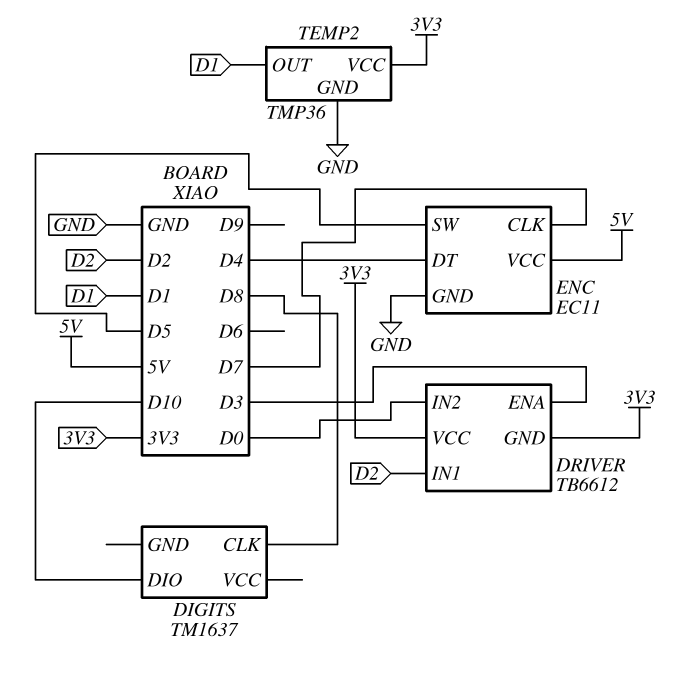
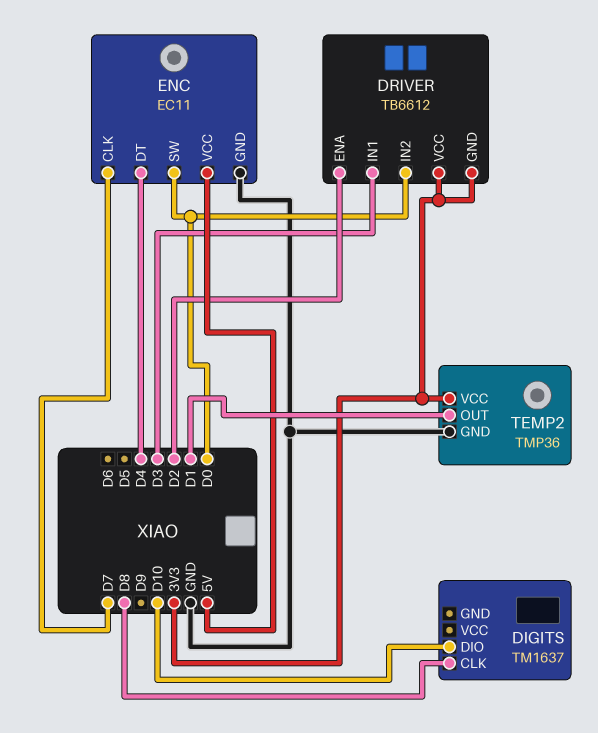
DRIVER pin ENA: D3 -> D2
DRIVER pin IN1: D2 -> D3
ENC pin SW: D5 -> D0

